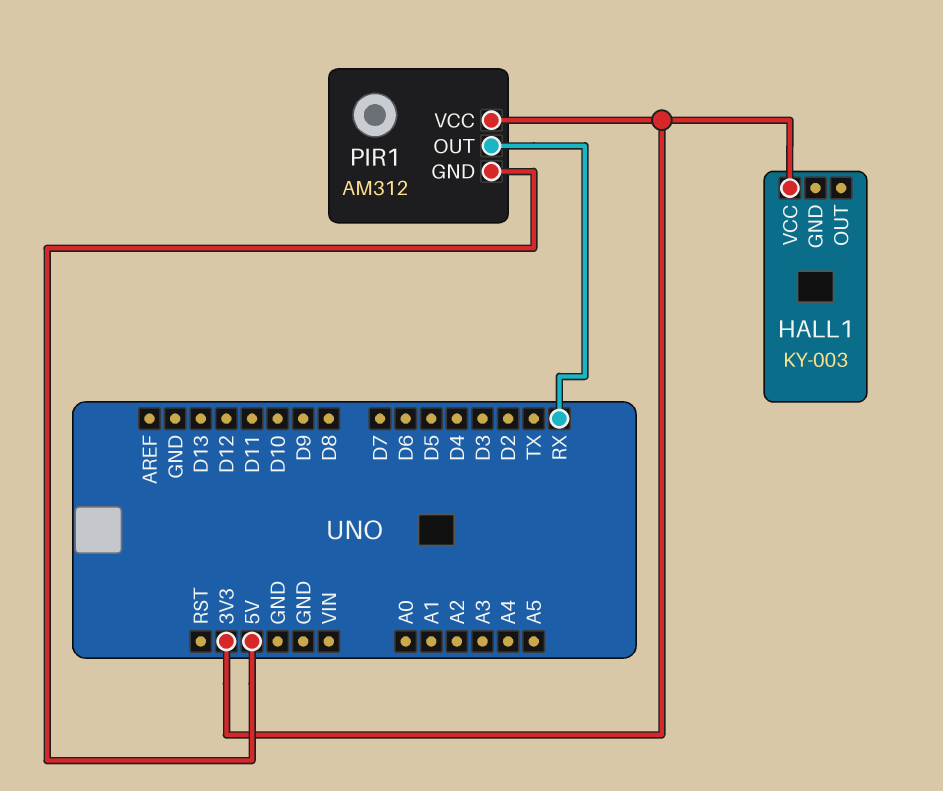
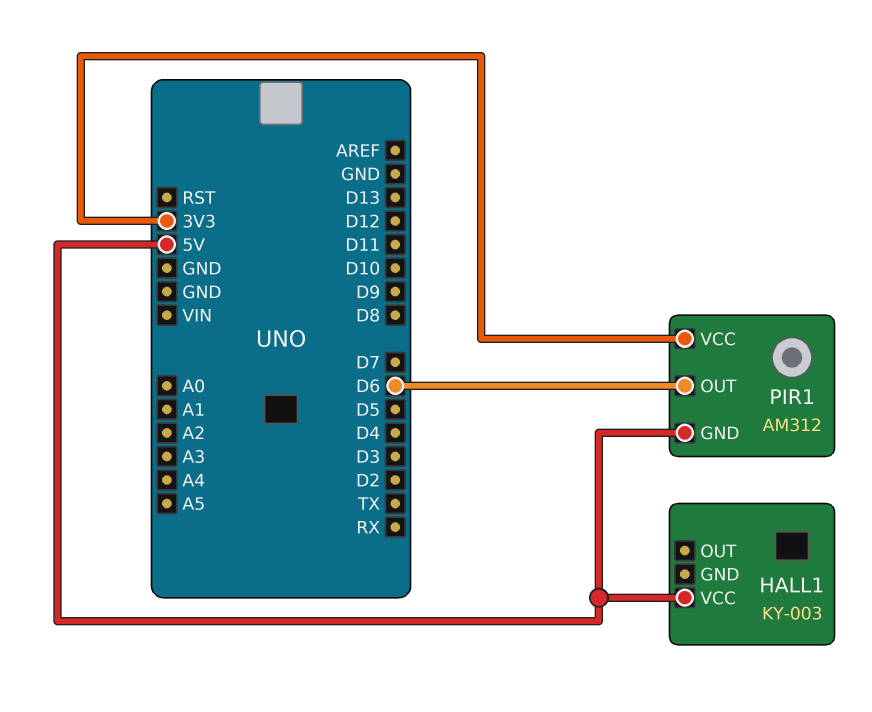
HALL1 pin VCC: 3V3 -> 5V
PIR1 pin OUT: RX -> D6

